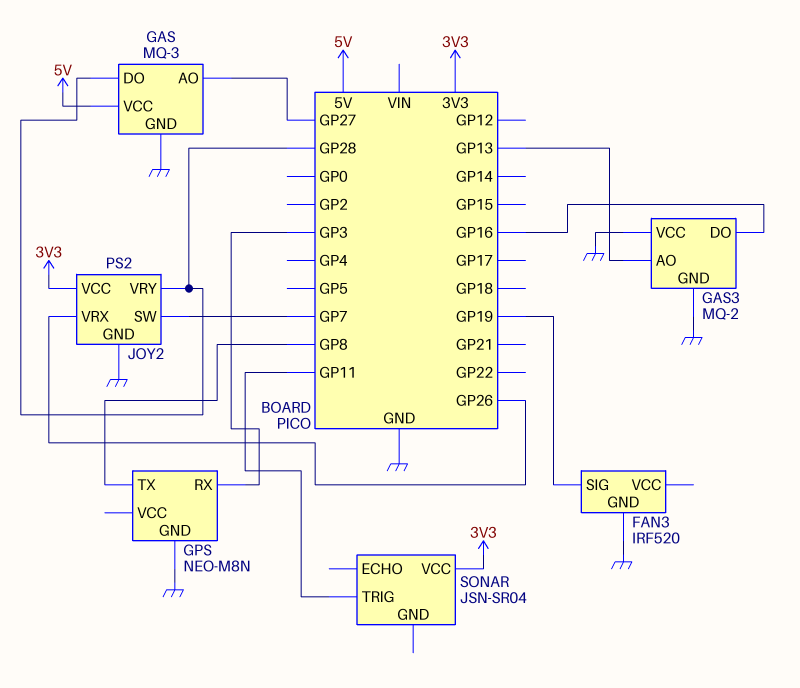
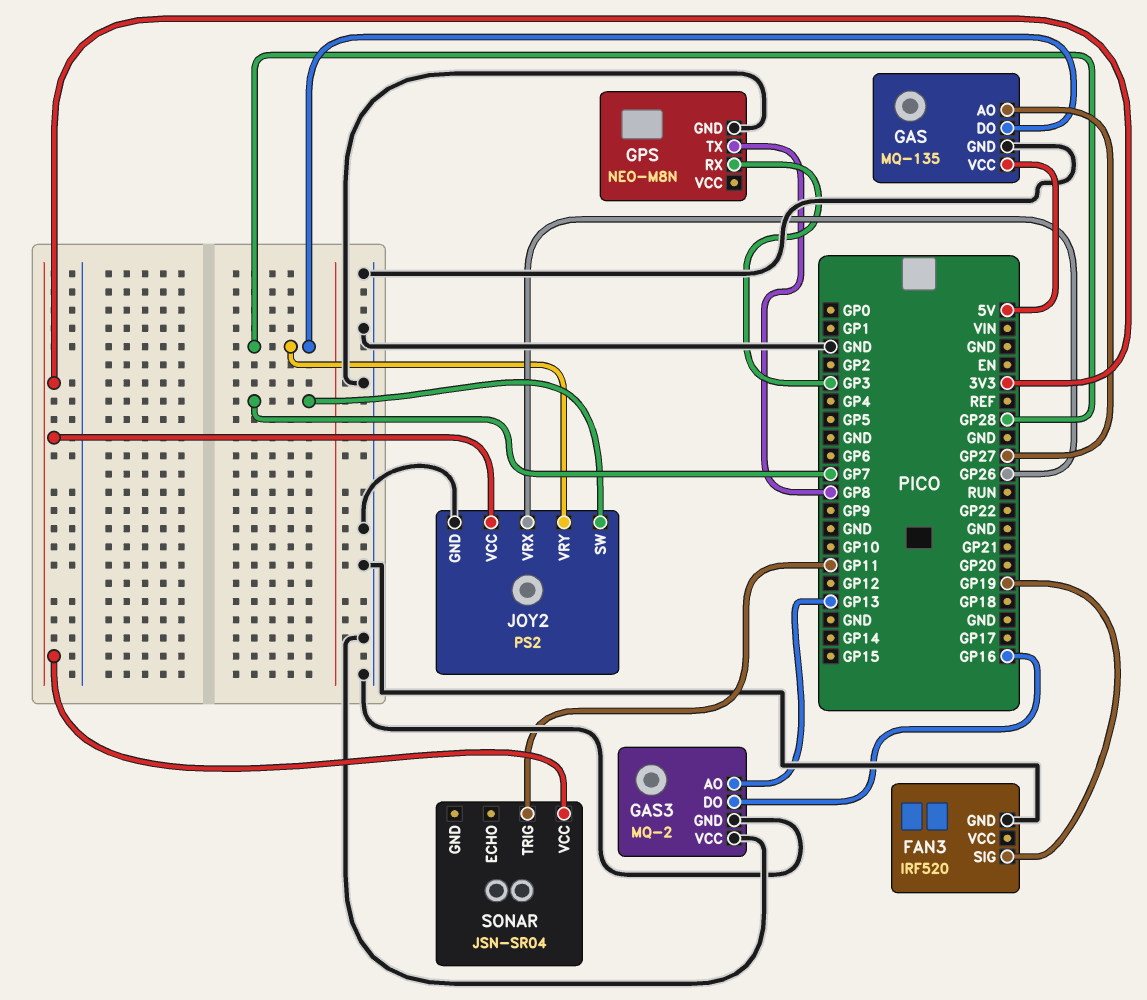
GAS: MQ-3 -> MQ-135

